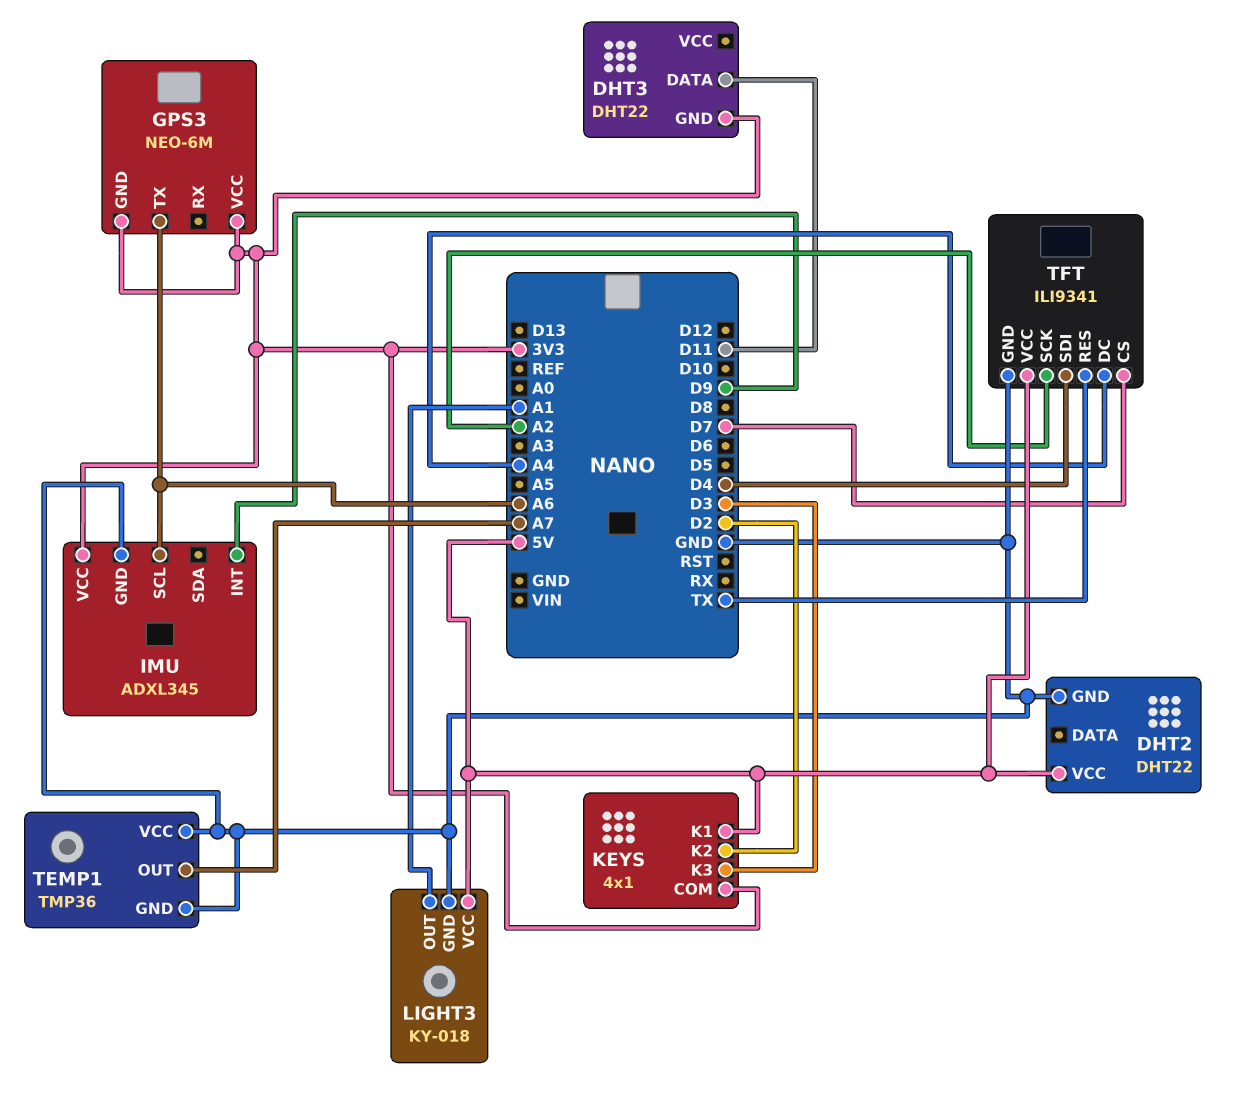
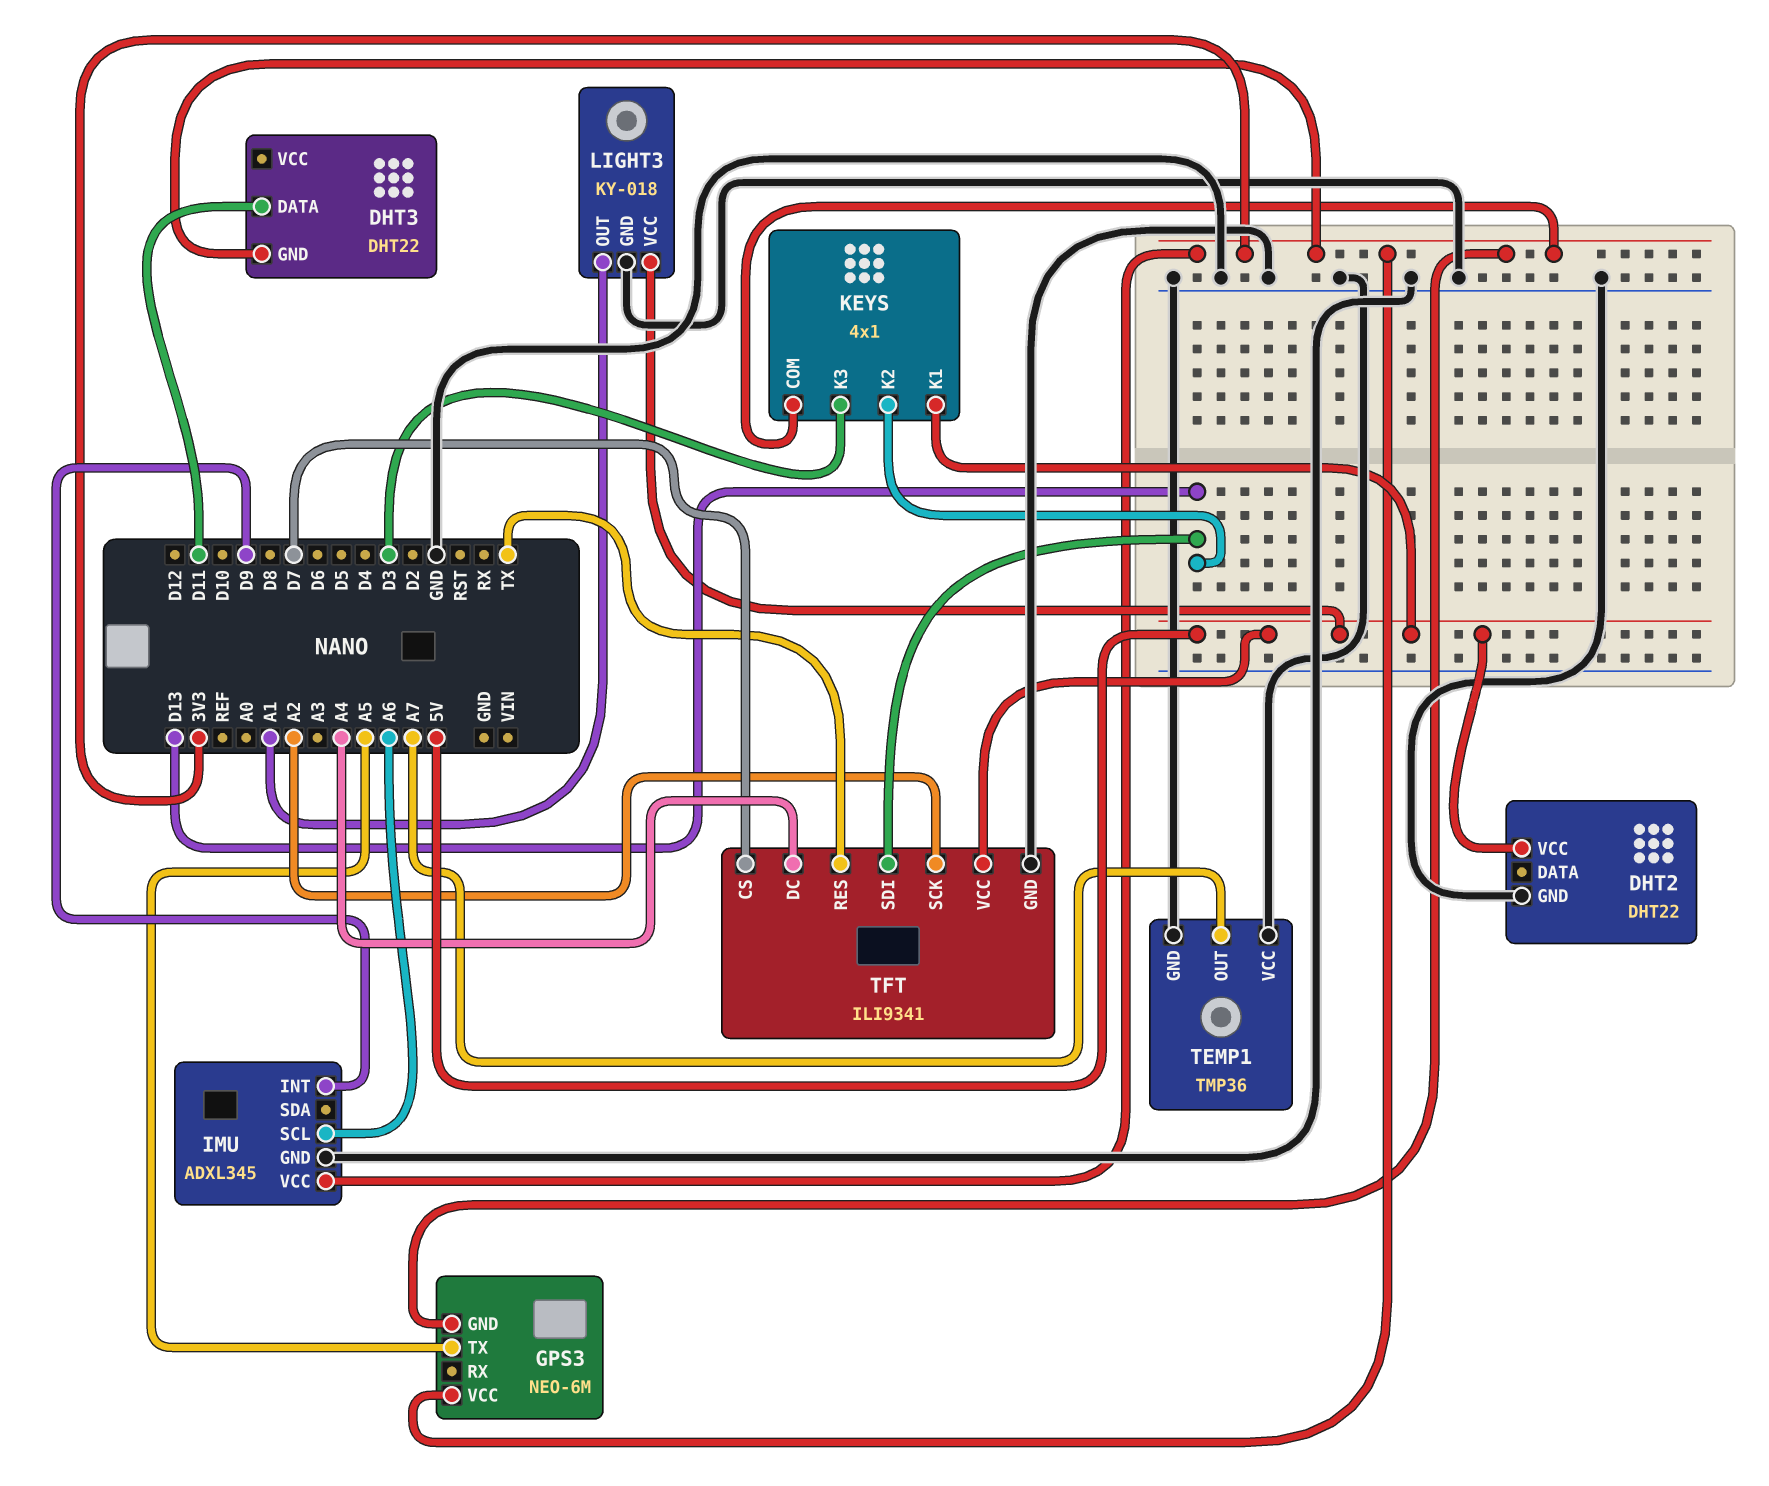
GPS3 pin TX: A6 -> A5
KEYS pin K2: D2 -> D13
TFT pin SDI: D4 -> D13

